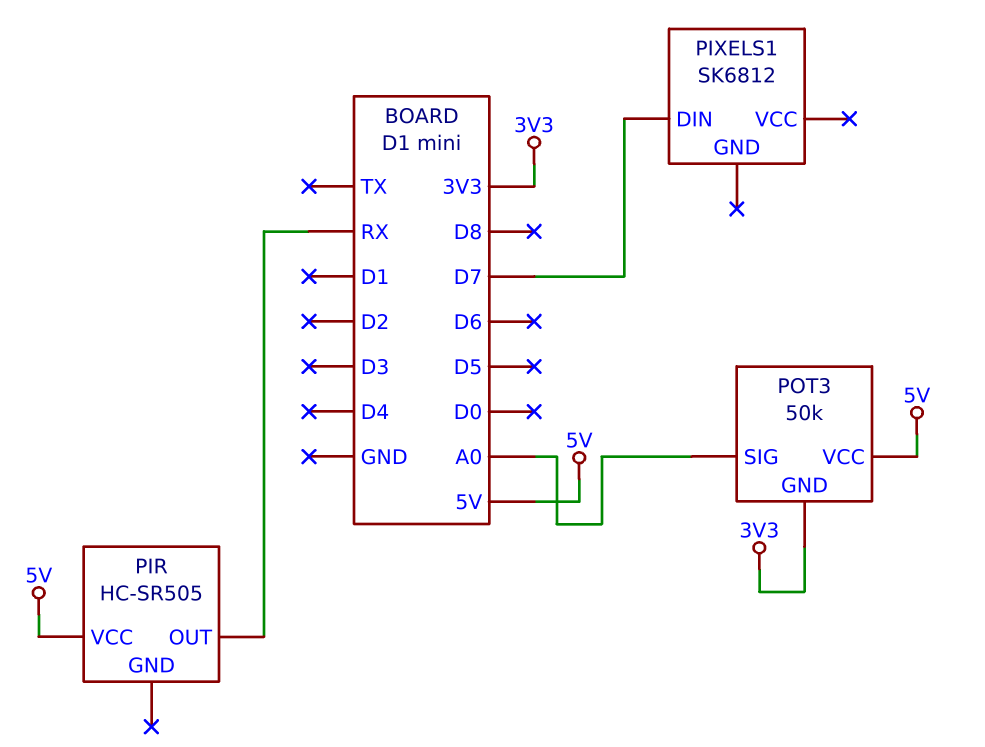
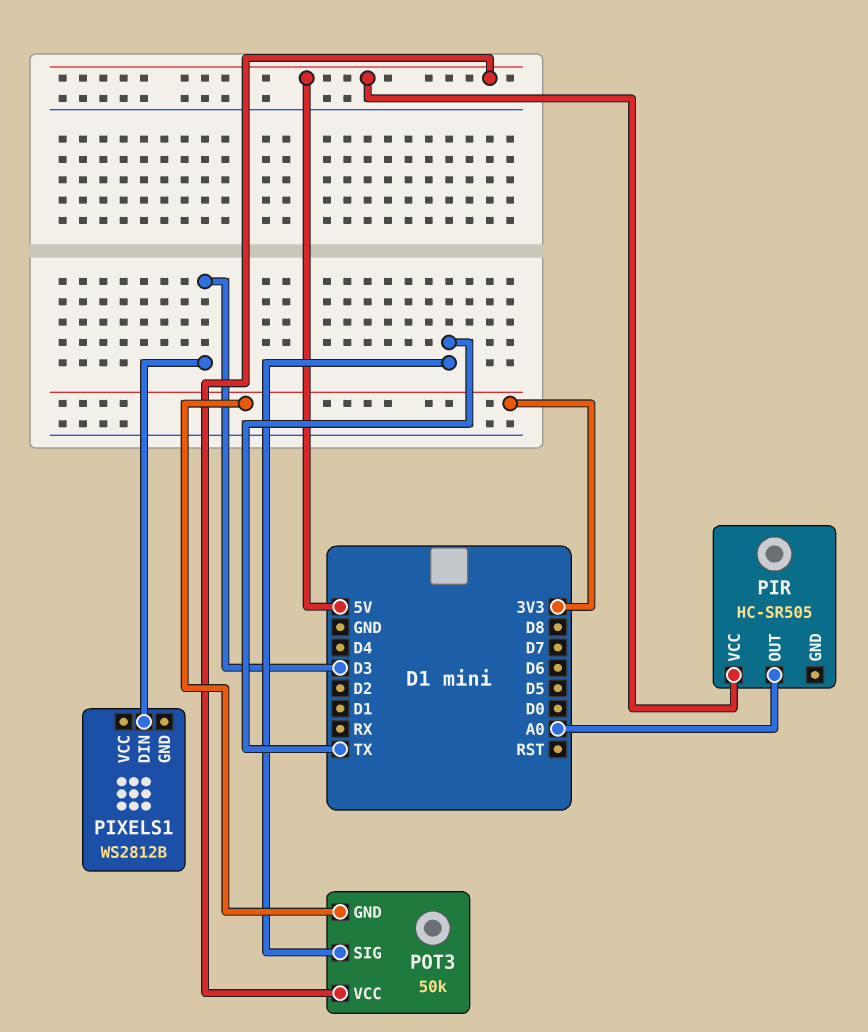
PIR pin OUT: RX -> A0
PIXELS1: SK6812 -> WS2812B
PIXELS1 pin DIN: D7 -> D3
POT3 pin SIG: A0 -> TX

